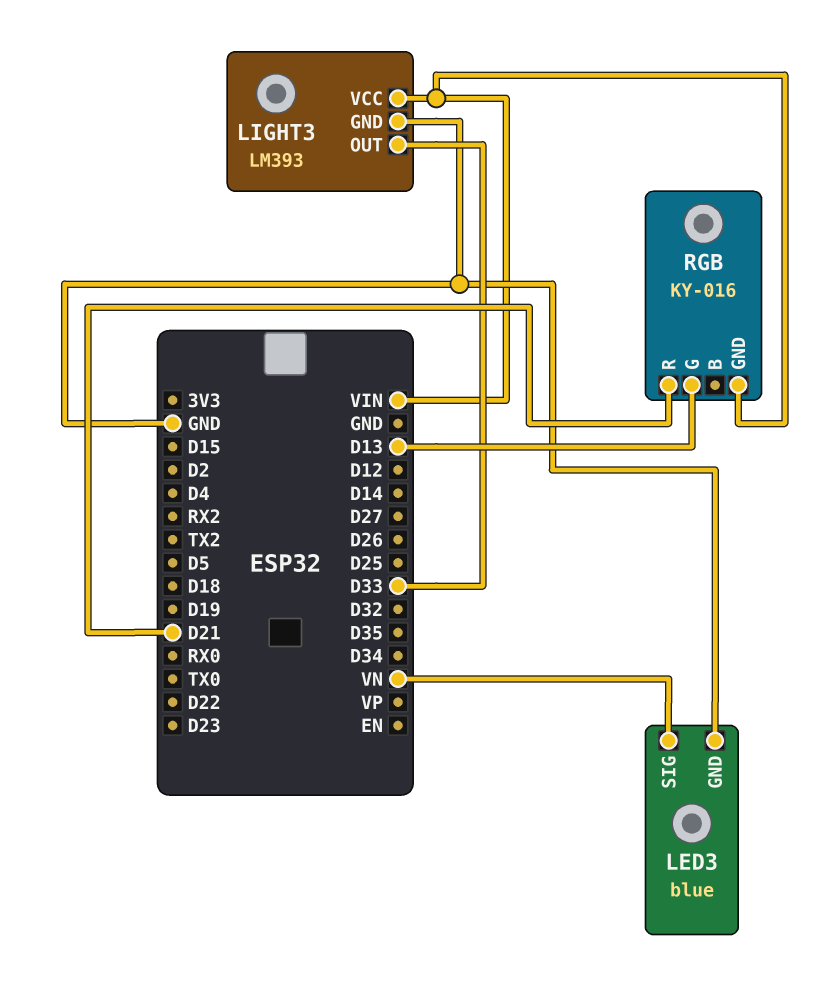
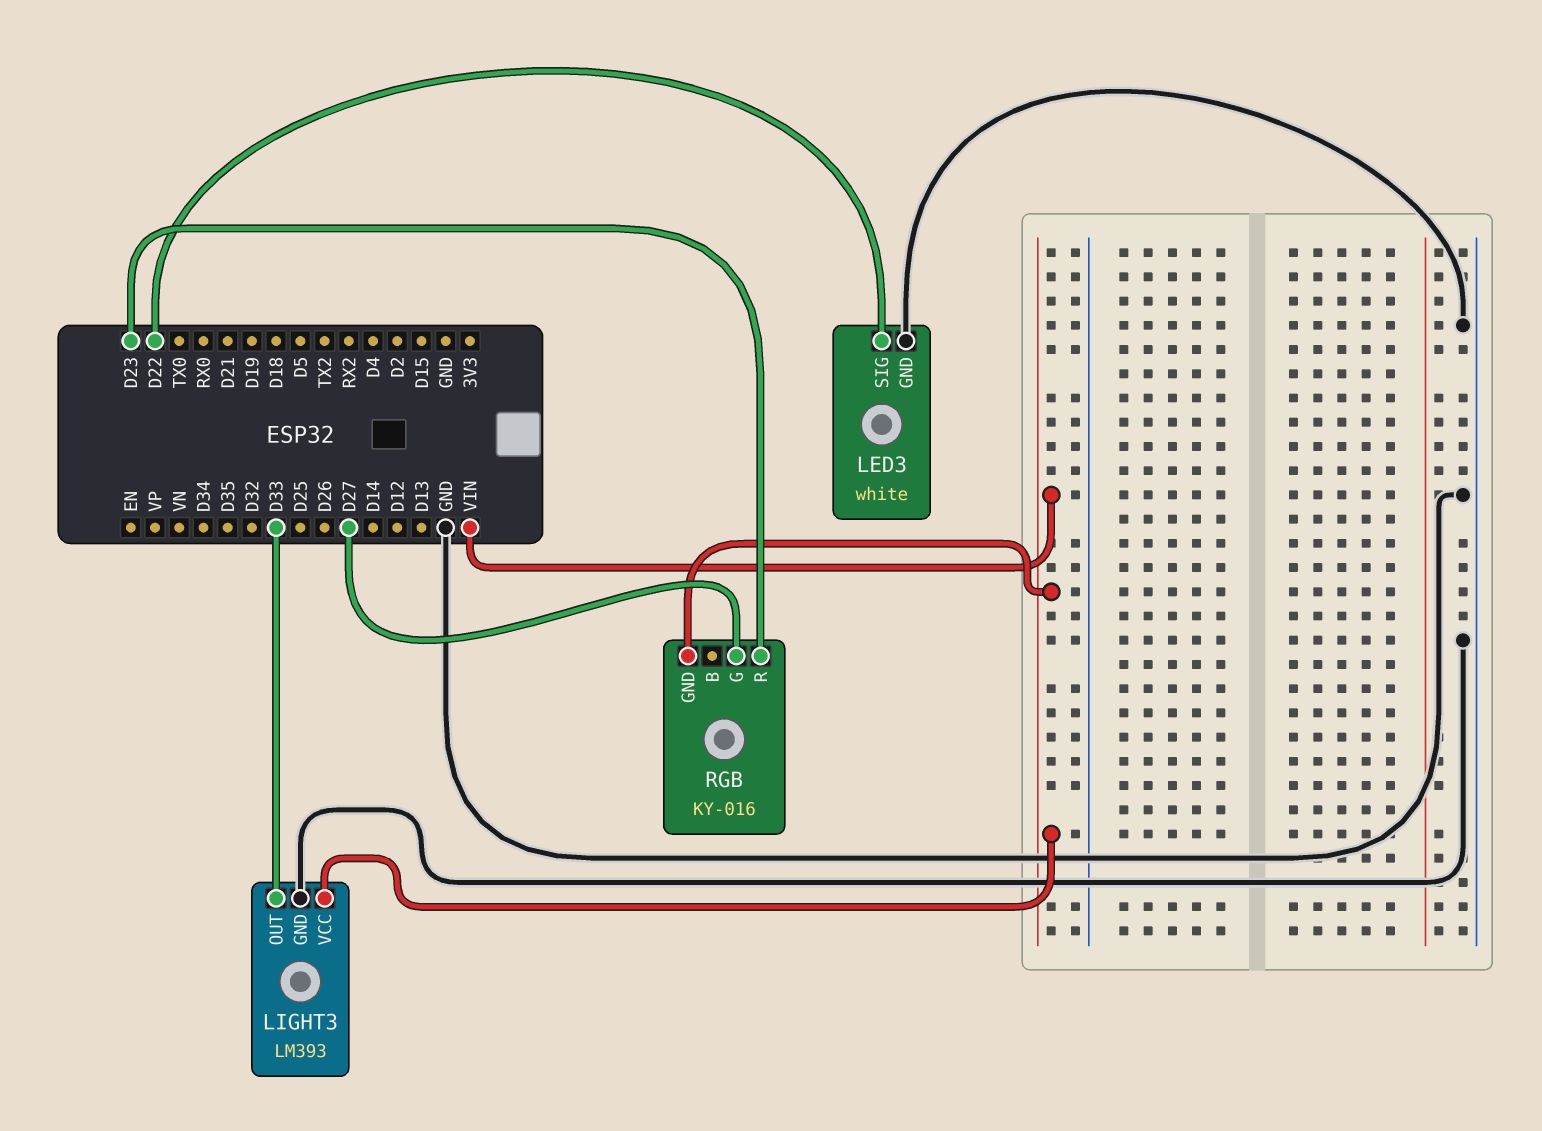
LED3: blue -> white
LED3 pin SIG: VN -> D22
RGB pin G: D13 -> D27
RGB pin R: D21 -> D23

